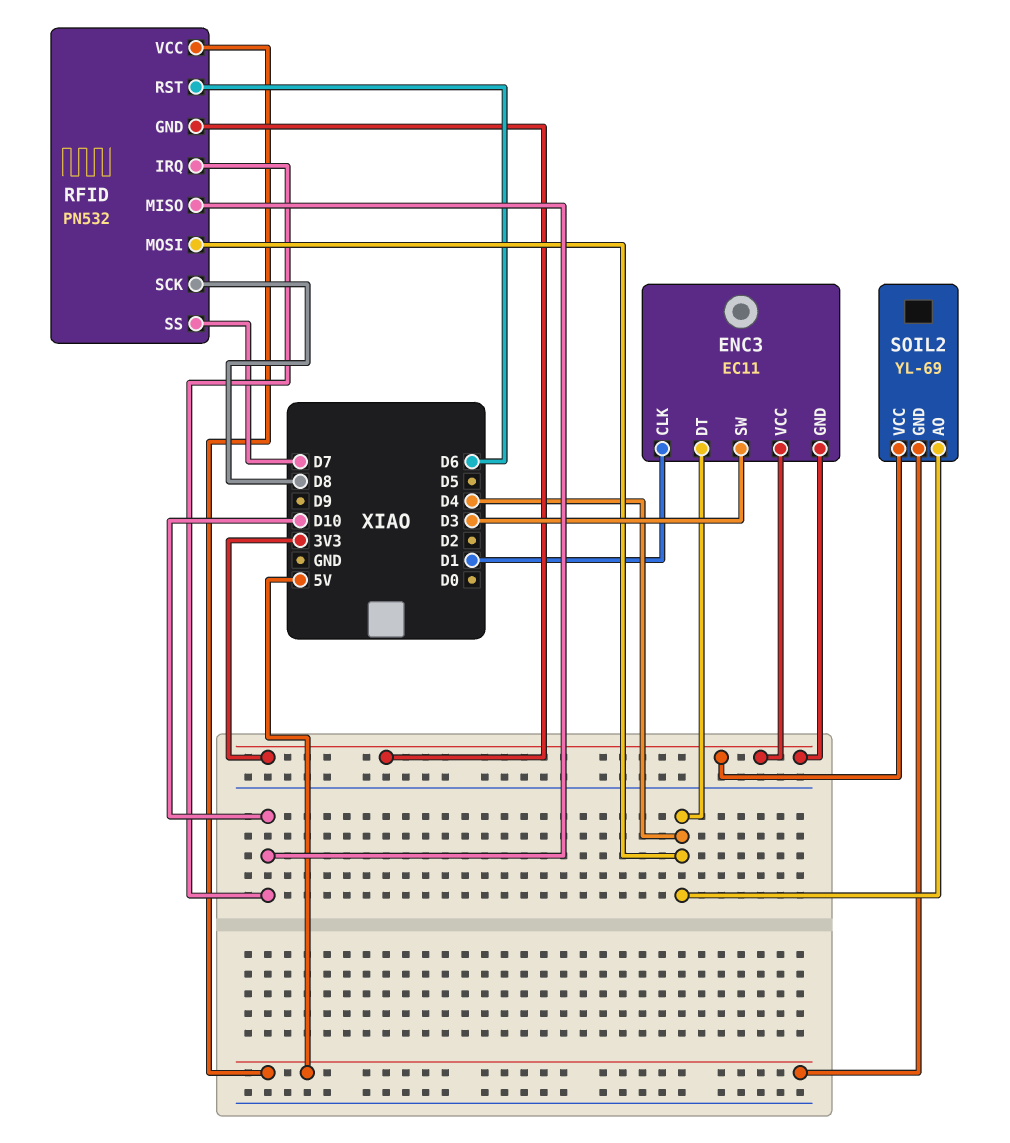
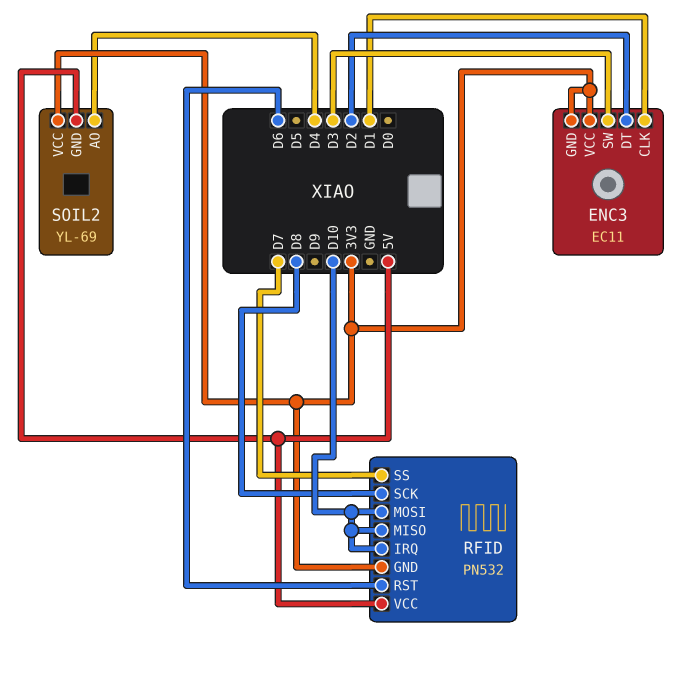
ENC3 pin DT: D4 -> D2
RFID pin MOSI: D4 -> D10

